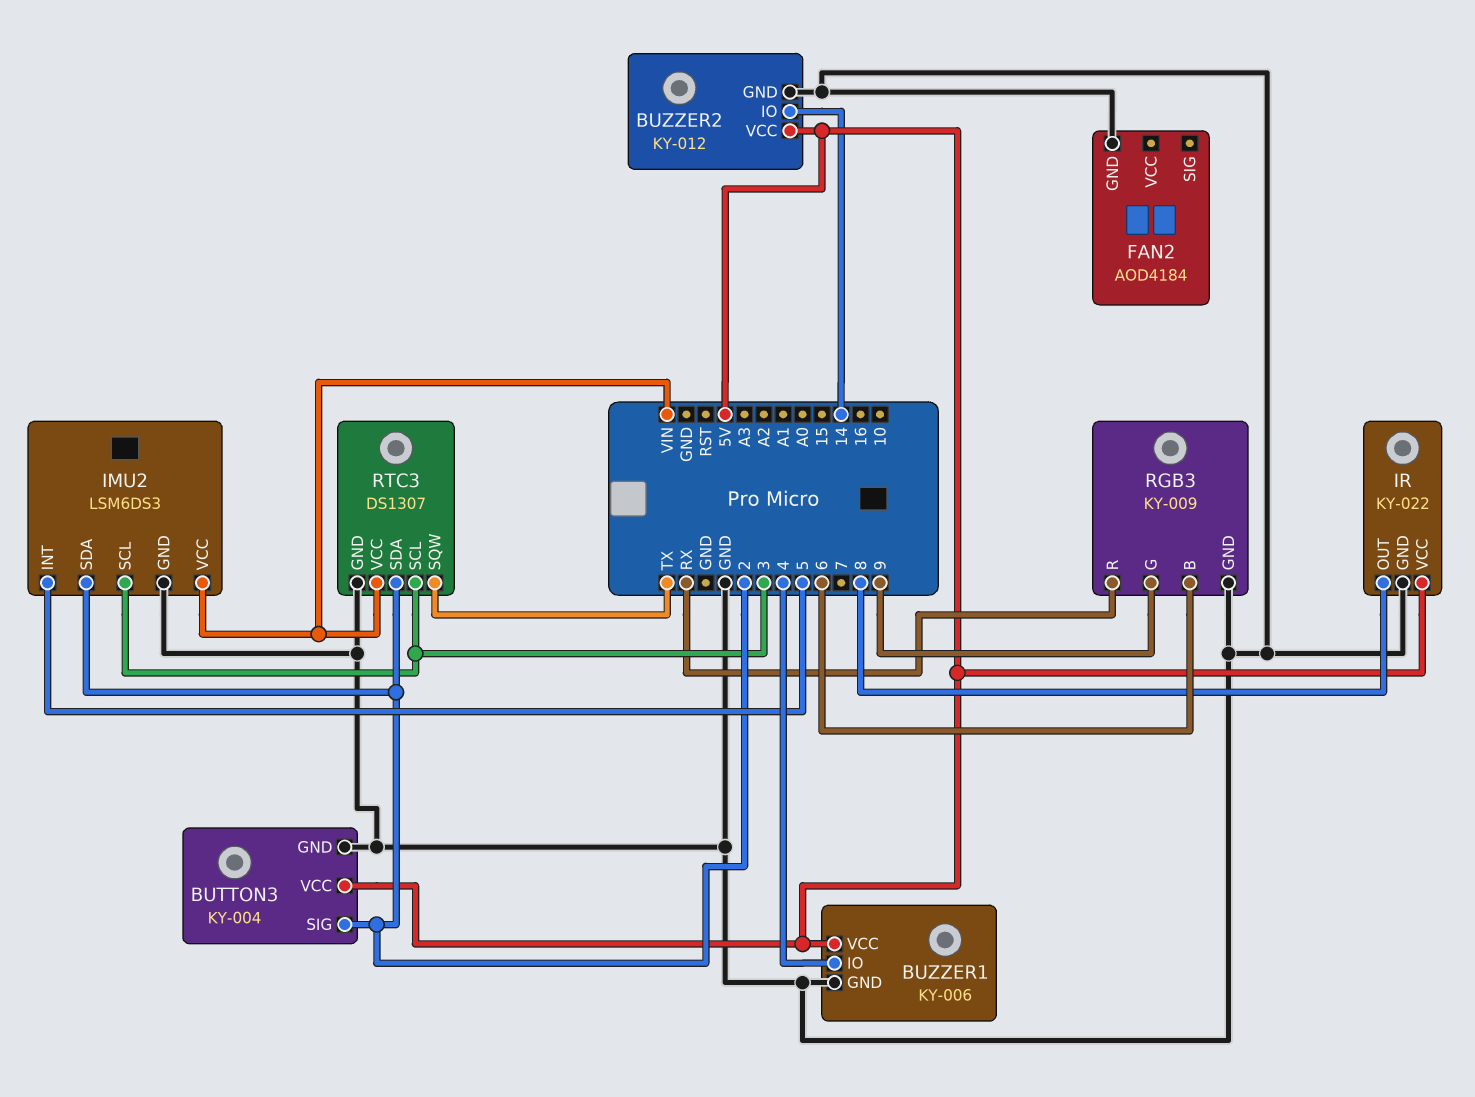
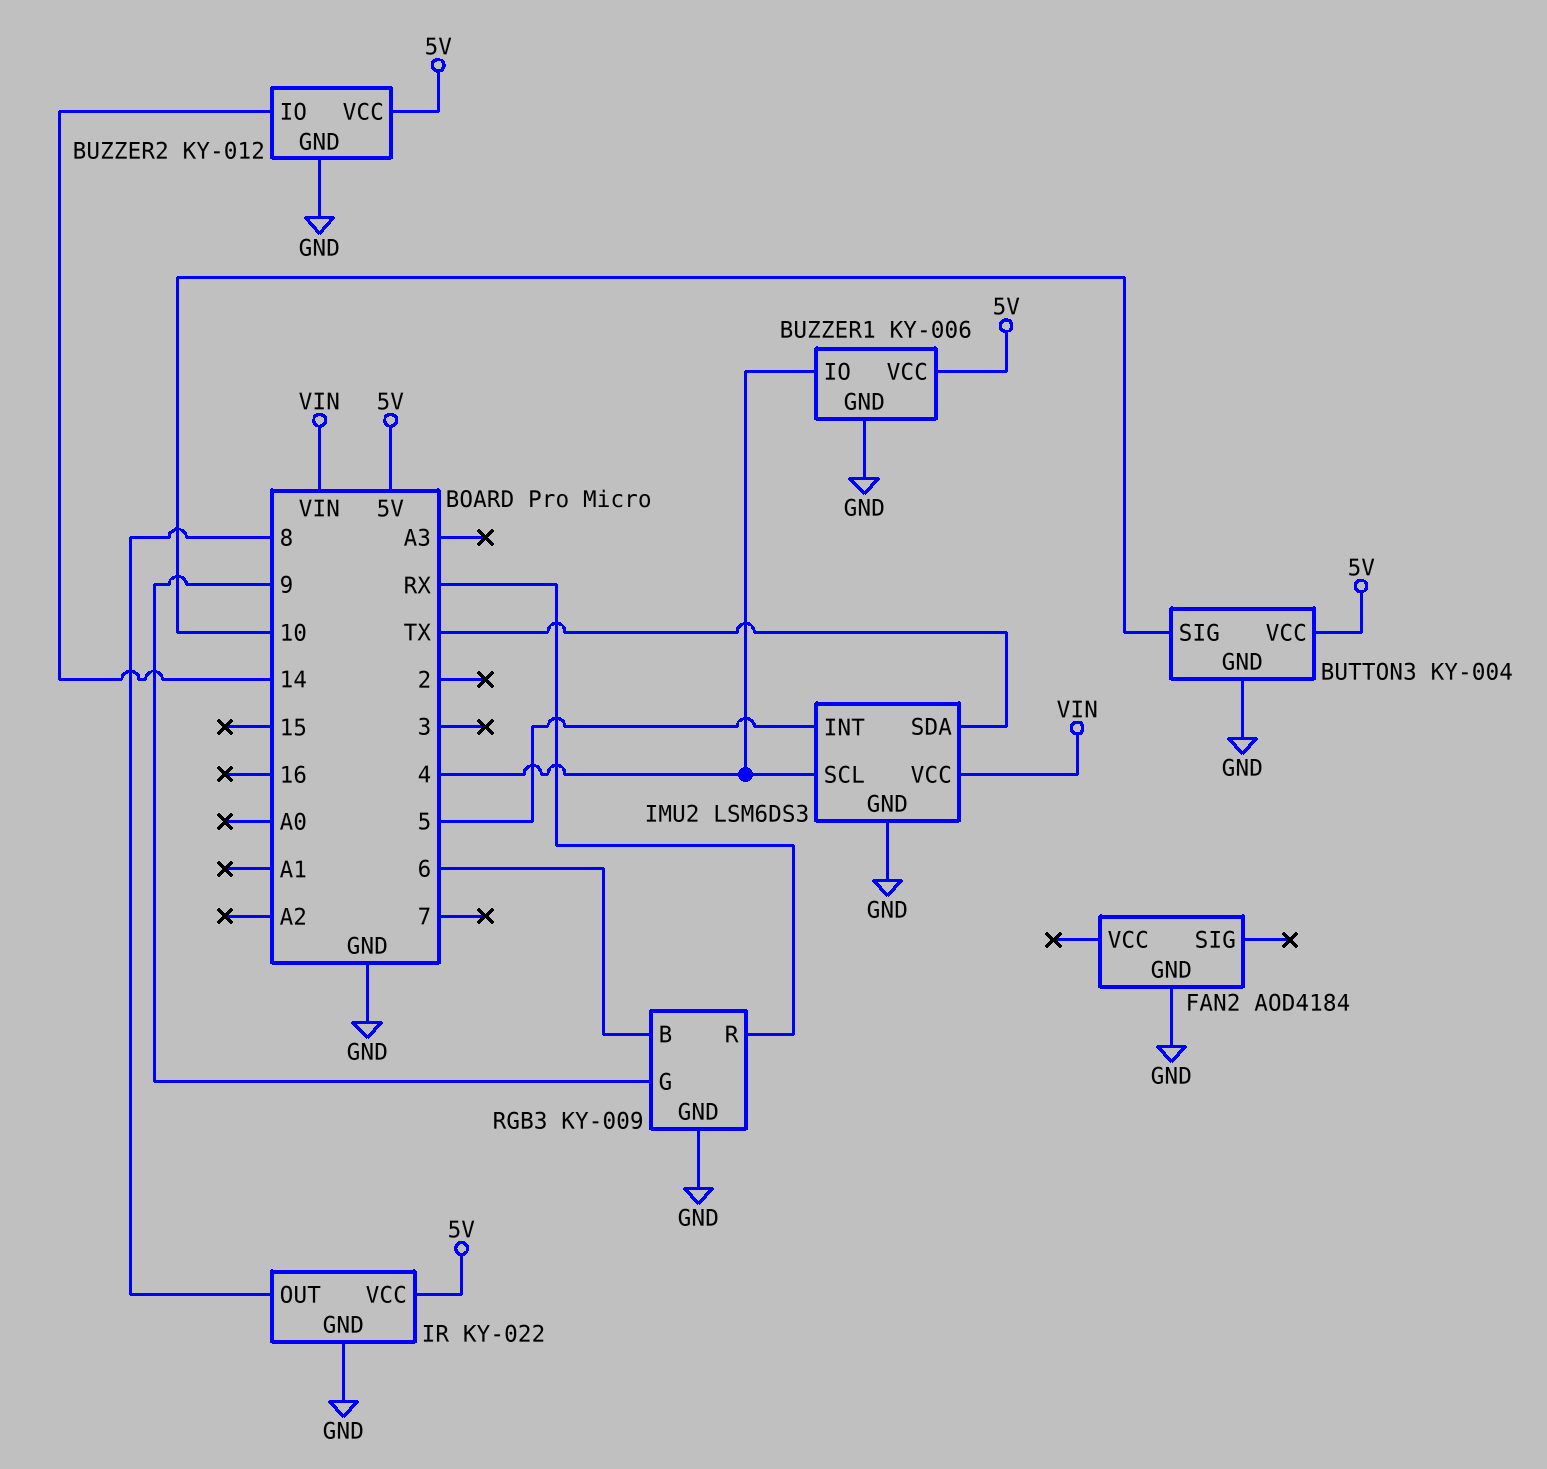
BUTTON3 pin SIG: 2 -> 10
IMU2 pin SCL: 3 -> 4
IMU2 pin SDA: 2 -> TX
RTC3: DS1307 -> none
RTC3 pin GND: GND -> none
RTC3 pin SCL: 3 -> none
RTC3 pin SDA: 2 -> none
RTC3 pin SQW: TX -> none
RTC3 pin VCC: VIN -> none

